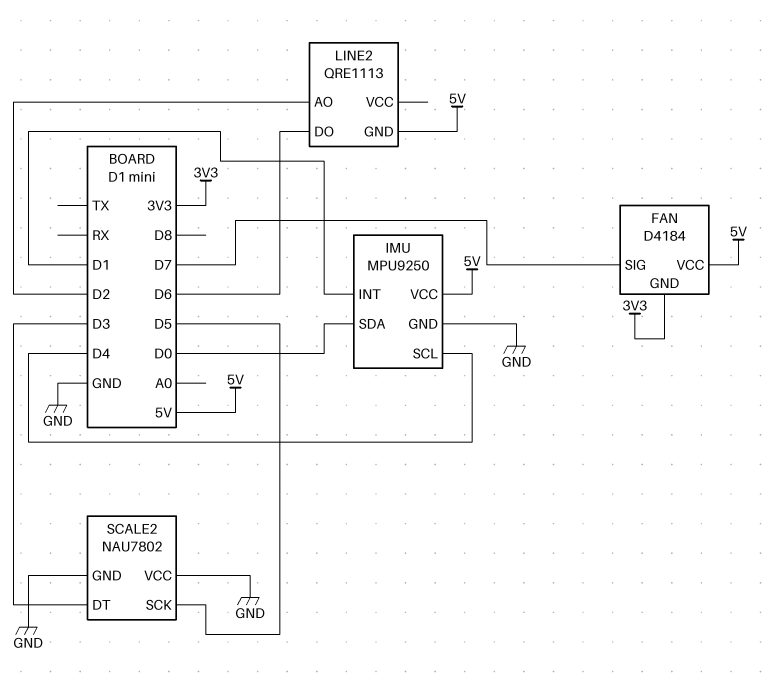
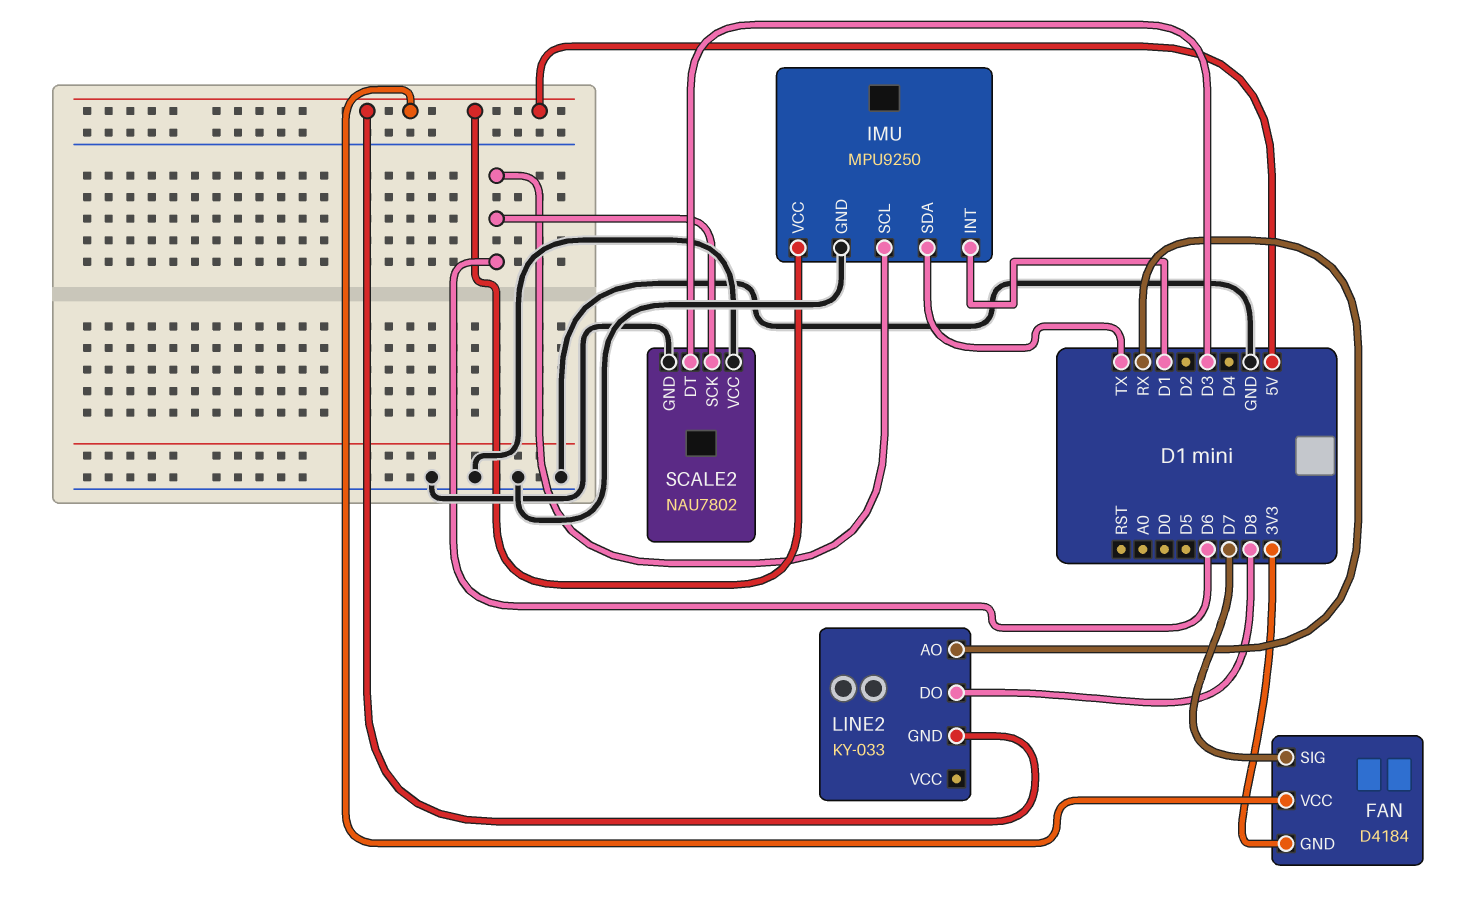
IMU pin SCL: D4 -> D6
IMU pin SDA: D0 -> TX
LINE2: QRE1113 -> KY-033
LINE2 pin AO: D2 -> RX
LINE2 pin DO: D6 -> D8
SCALE2 pin SCK: D5 -> D6

